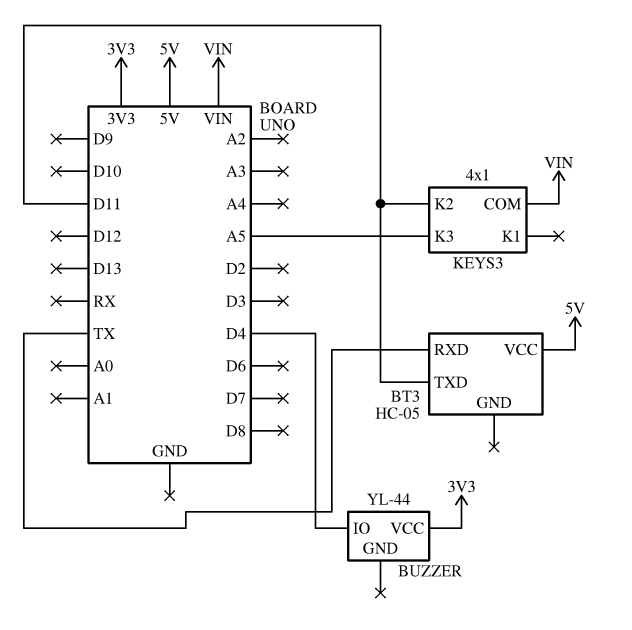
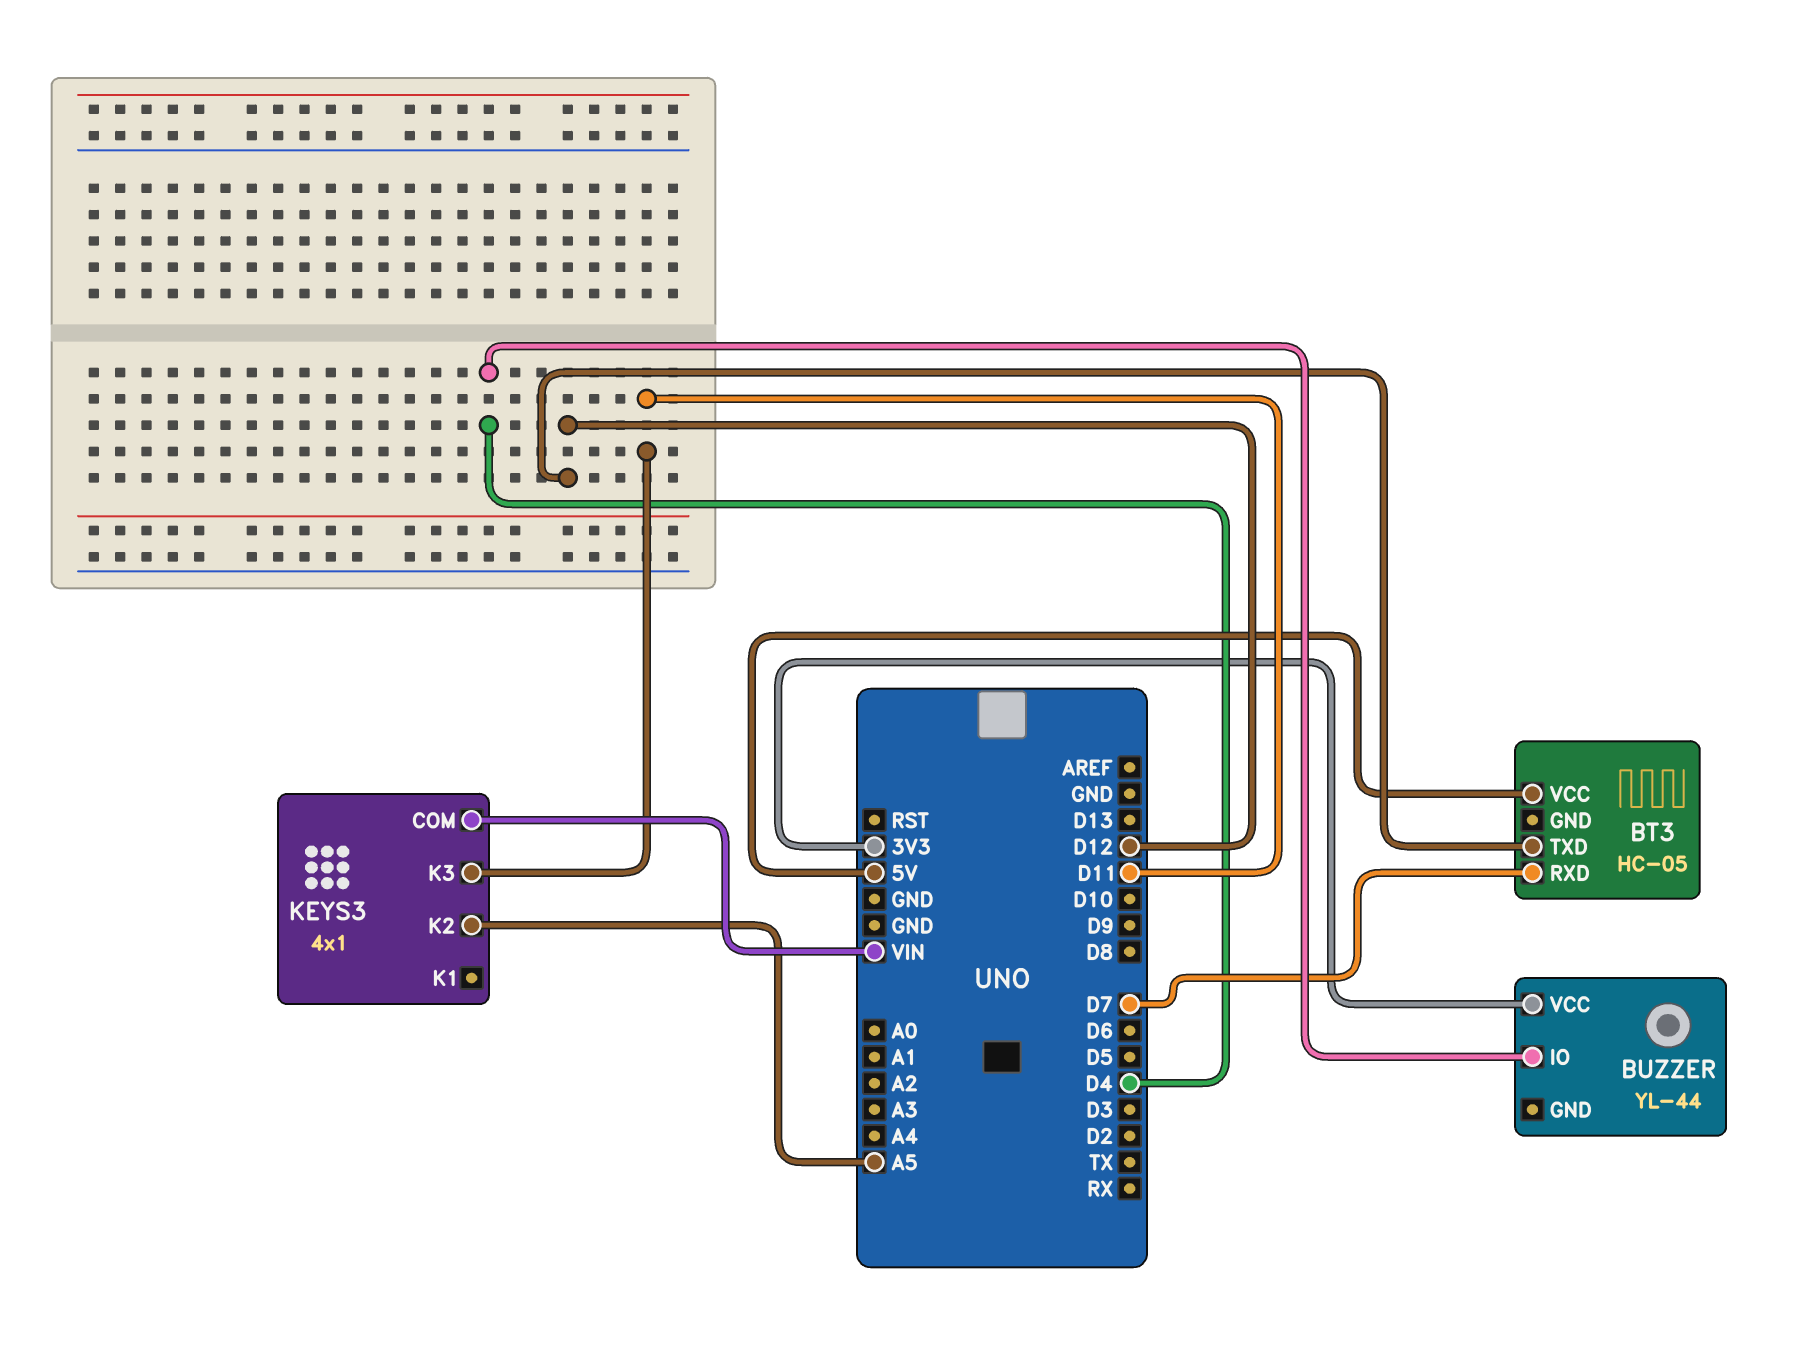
BT3 pin RXD: TX -> D7
BT3 pin TXD: D11 -> D12
KEYS3 pin K2: D11 -> A5
KEYS3 pin K3: A5 -> D11

